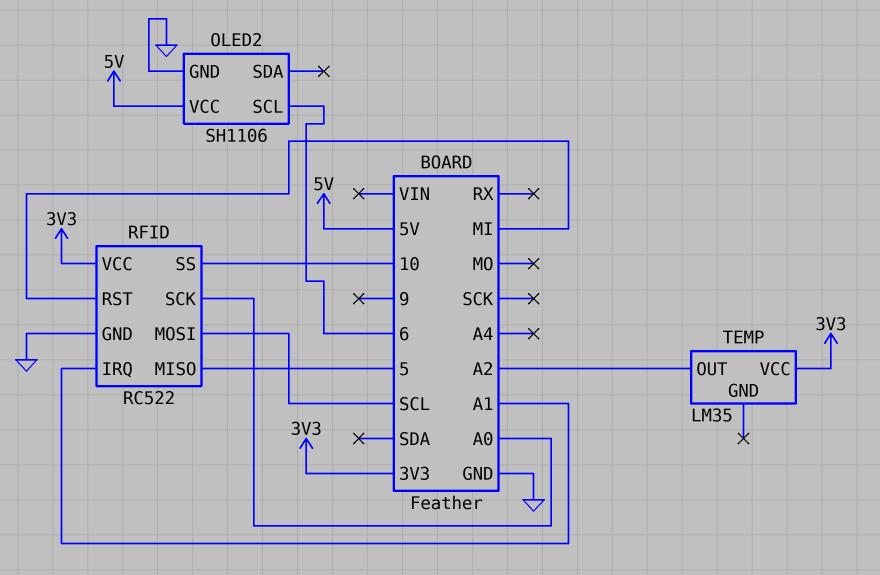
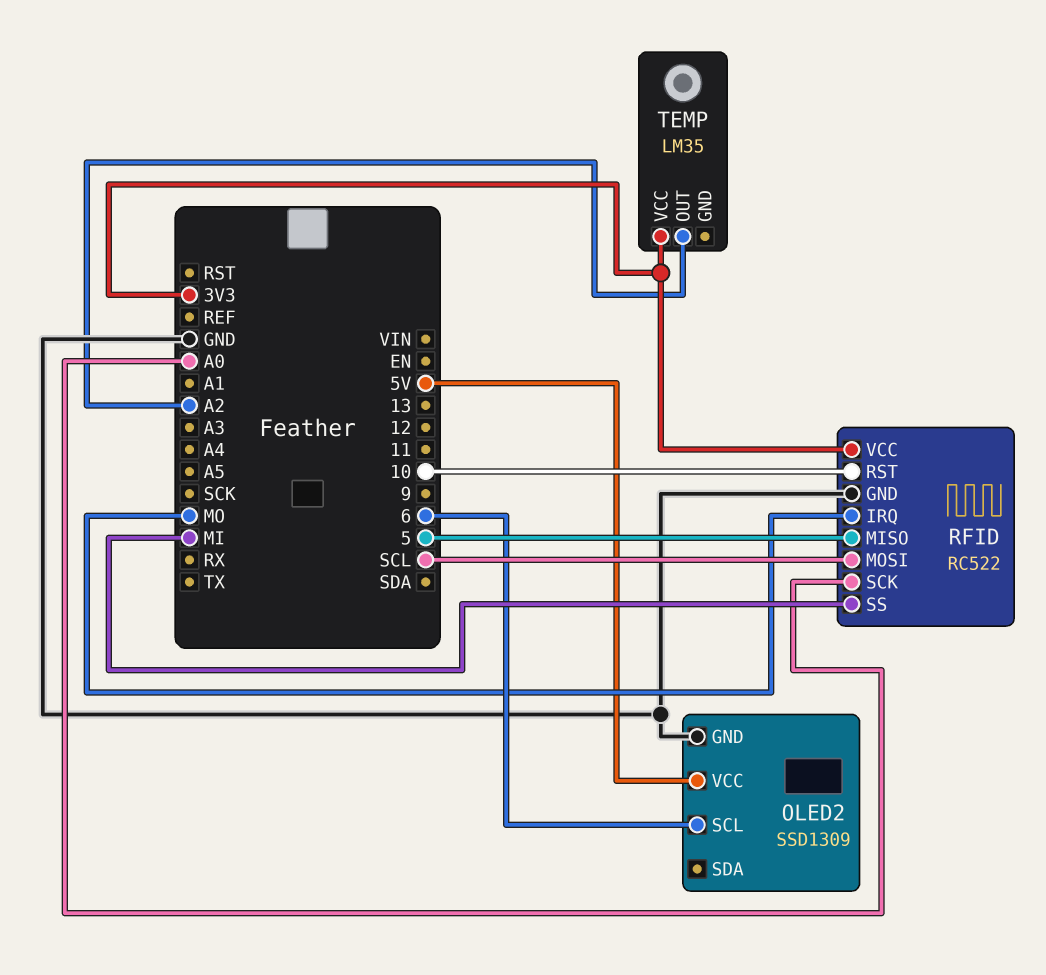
OLED2: SH1106 -> SSD1309
RFID pin IRQ: A1 -> MO
RFID pin RST: MI -> 10
RFID pin SS: 10 -> MI

